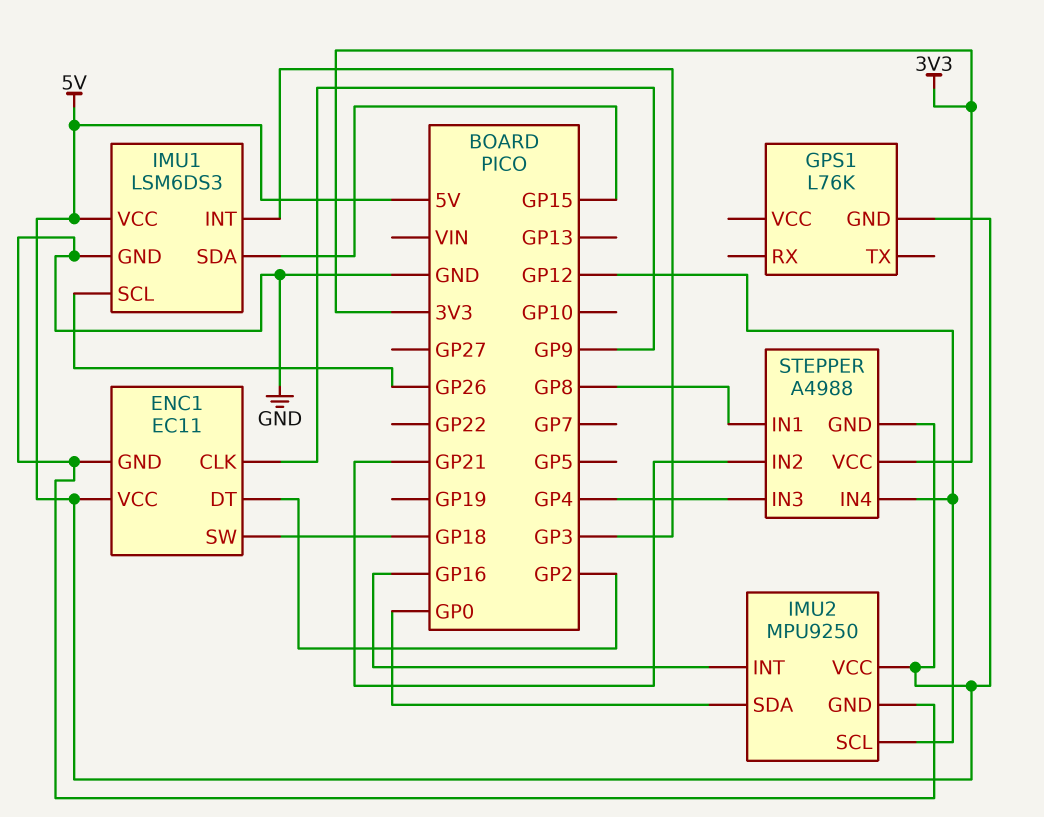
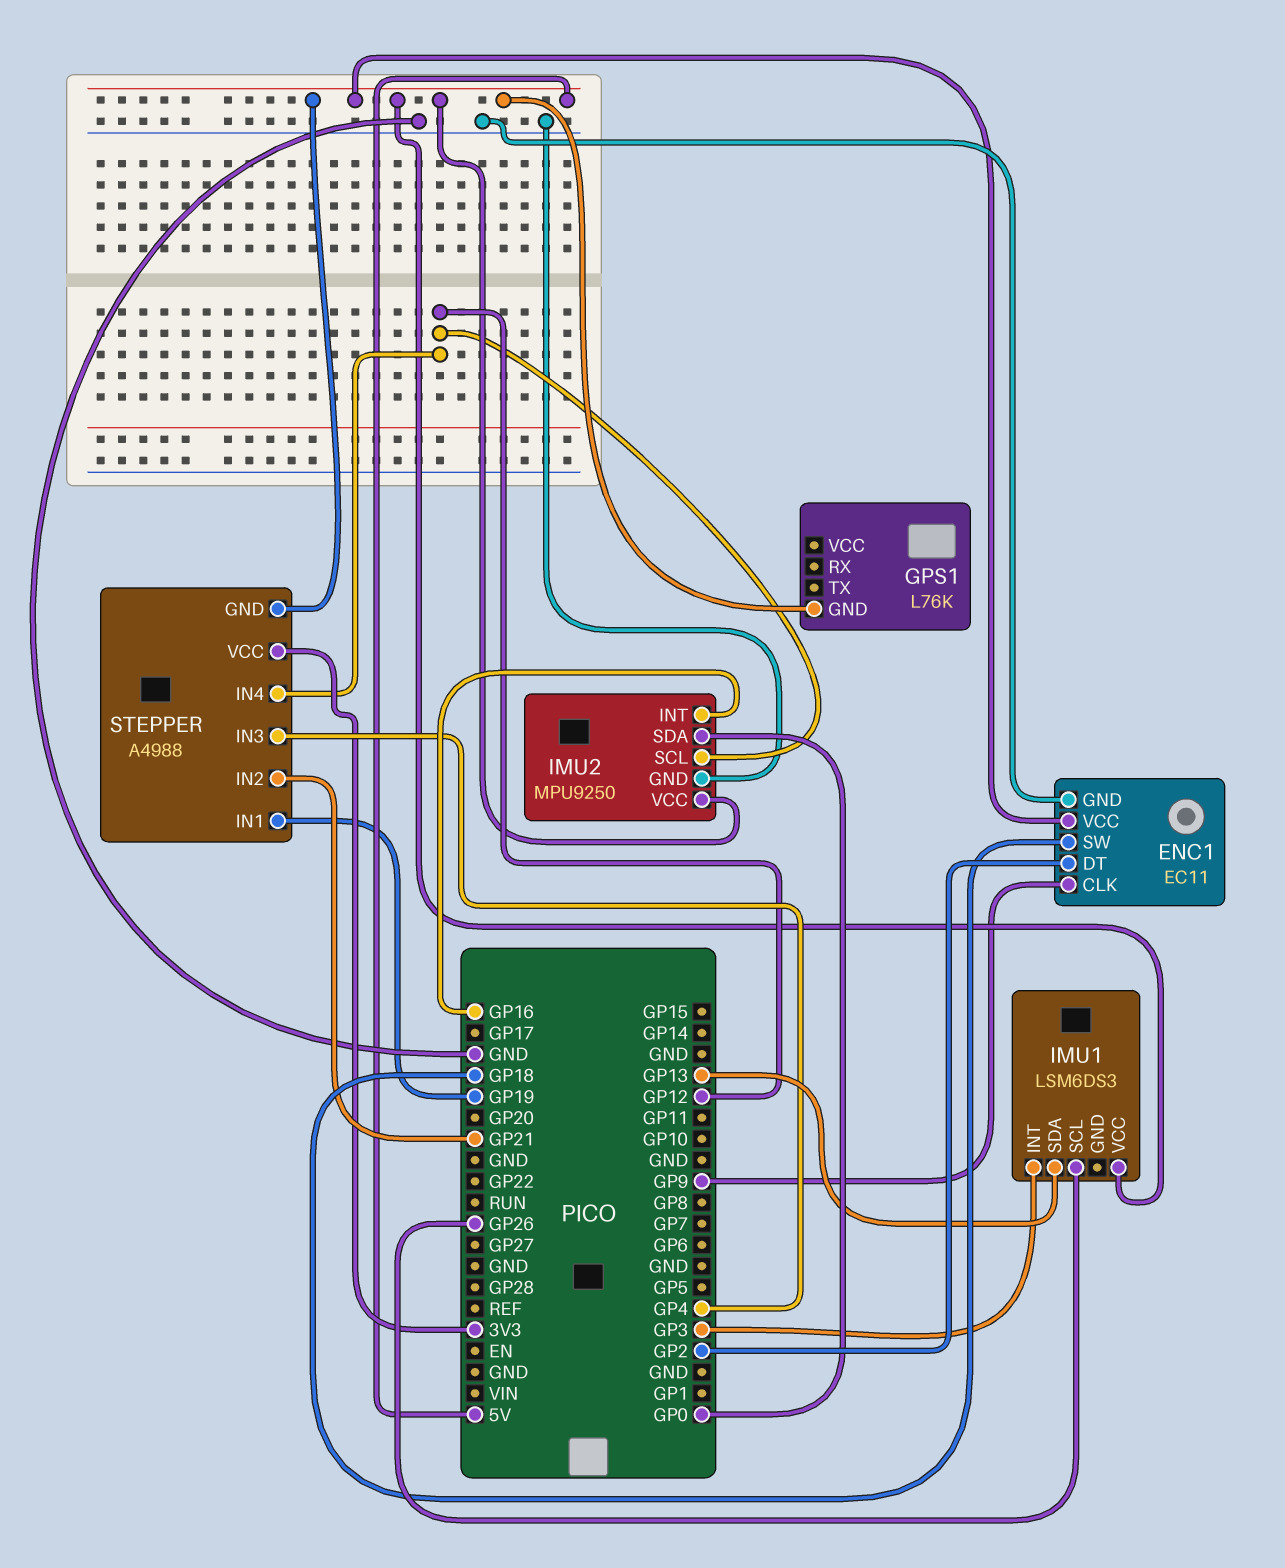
IMU1 pin GND: GND -> none
IMU1 pin SDA: GP15 -> GP13
STEPPER pin IN1: GP8 -> GP19

